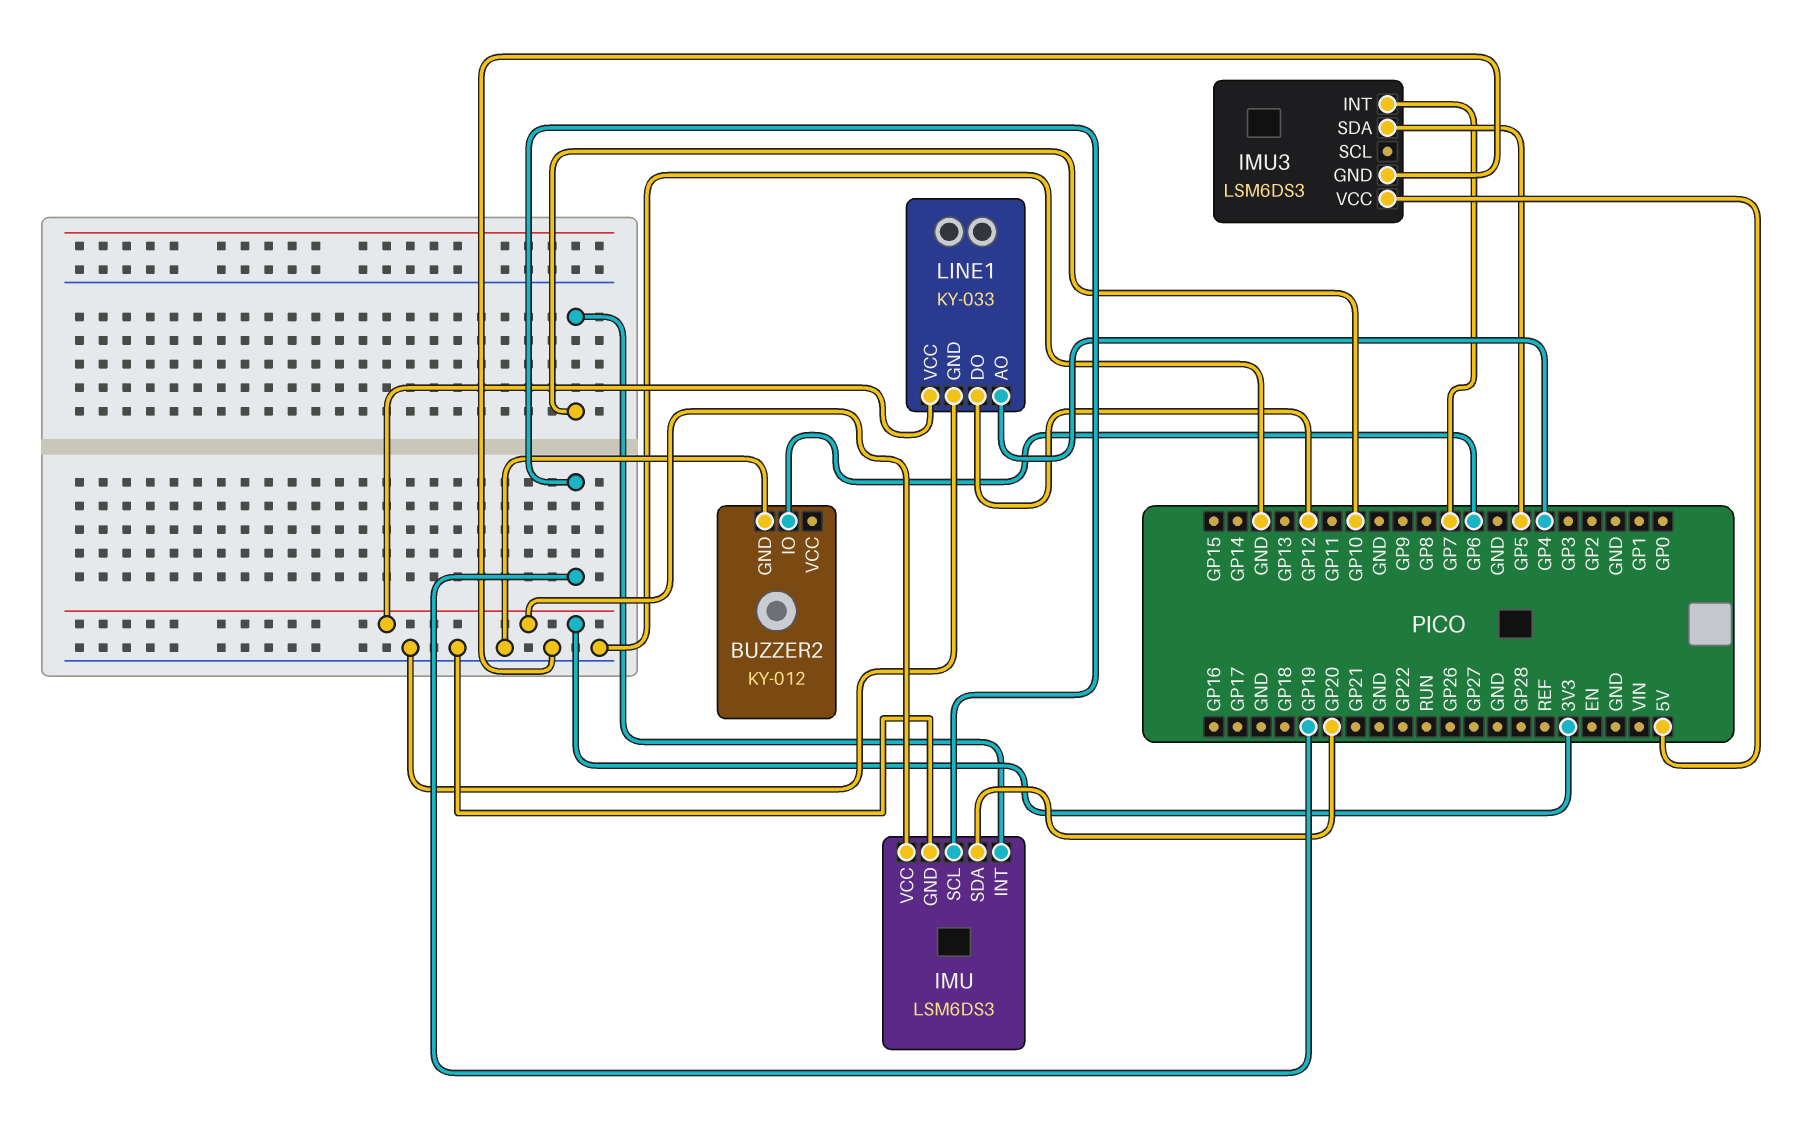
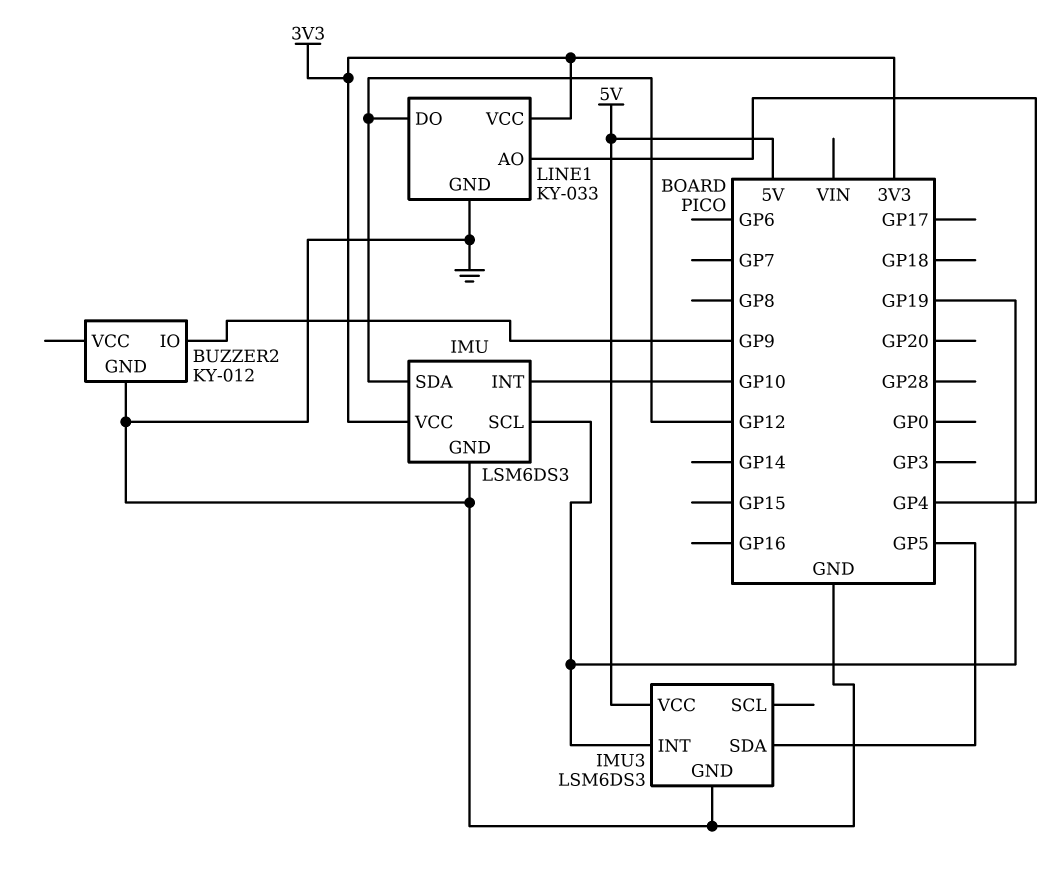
BUZZER2 pin IO: GP6 -> GP9
IMU pin SDA: GP20 -> GP12
IMU3 pin INT: GP7 -> GP19

